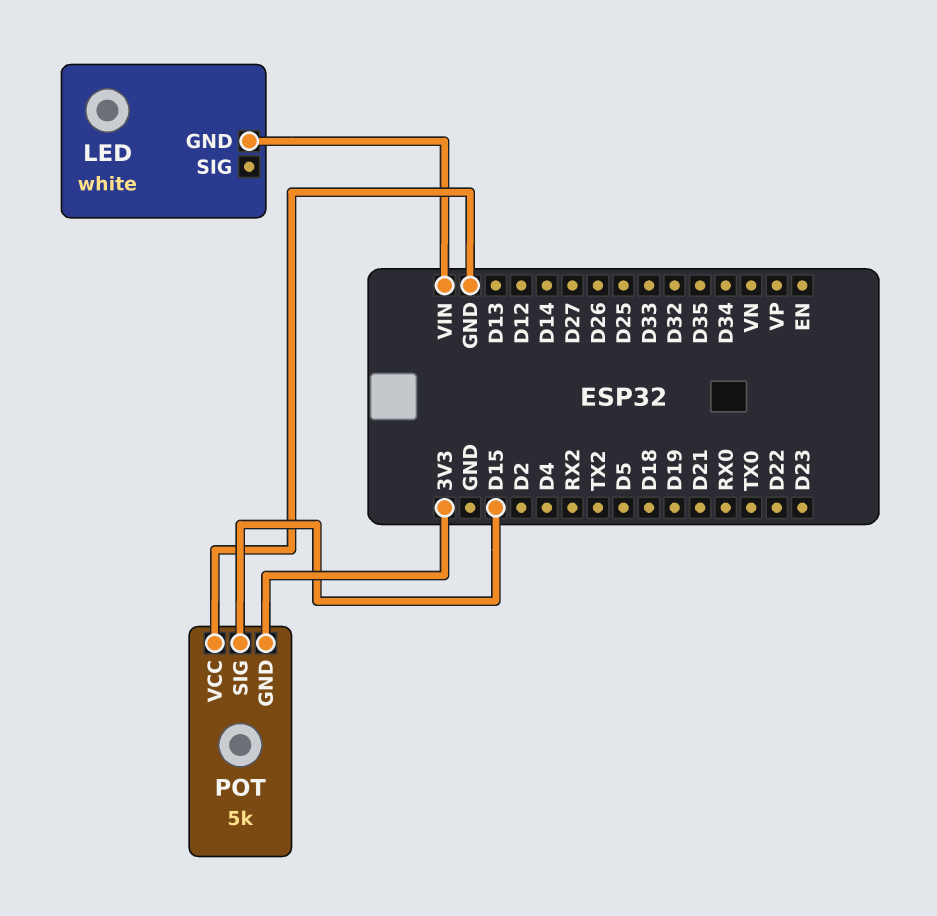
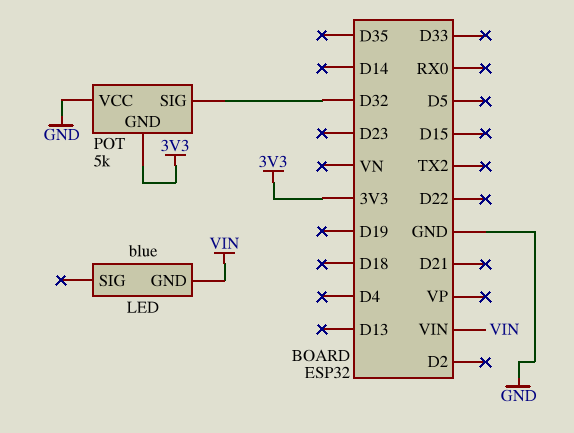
LED: white -> blue
POT pin SIG: D15 -> D32

